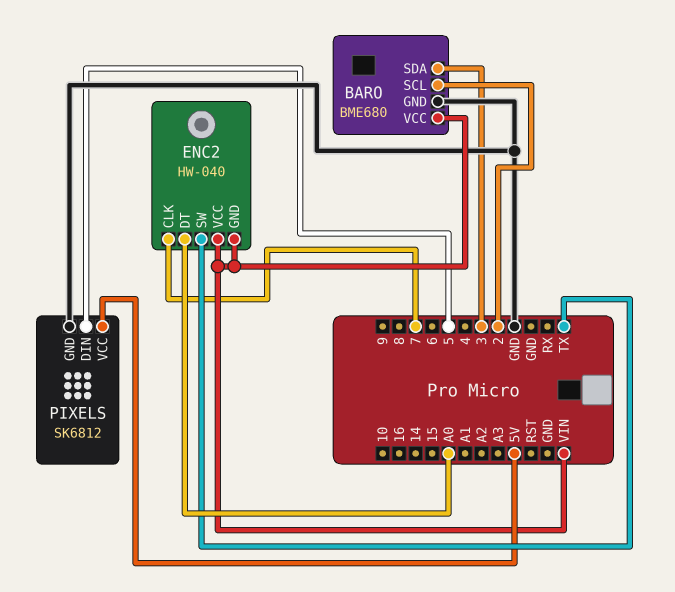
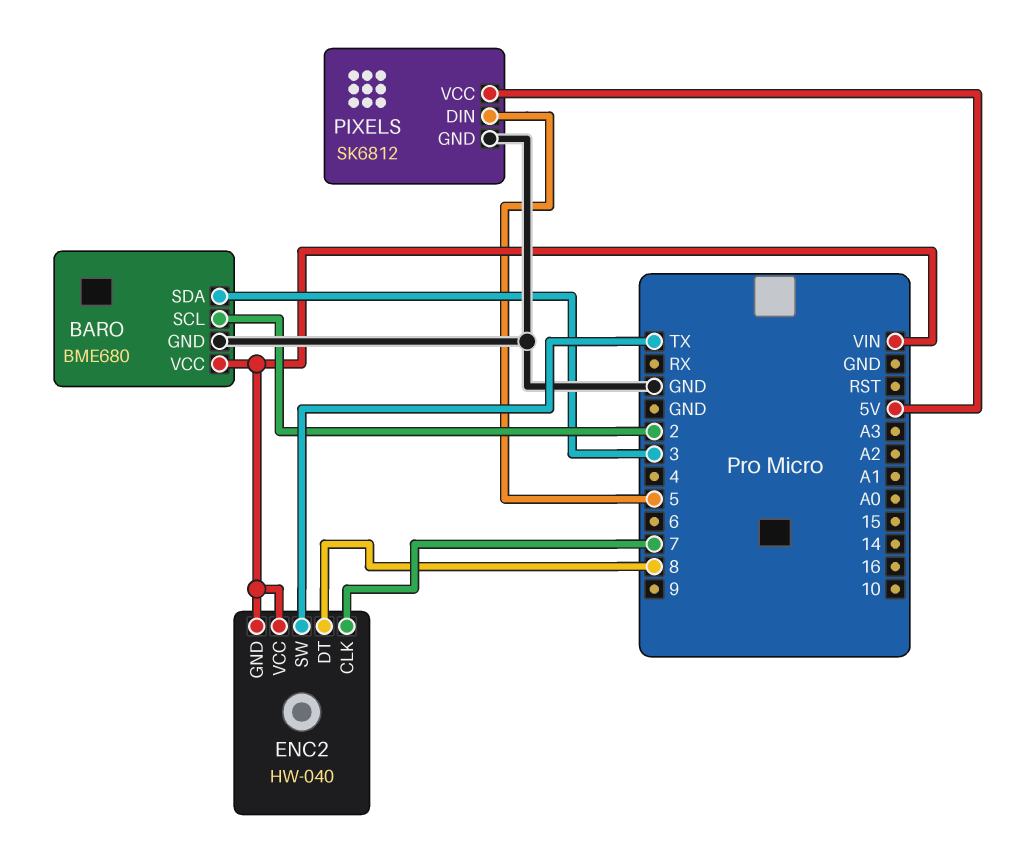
ENC2 pin DT: A0 -> 8

